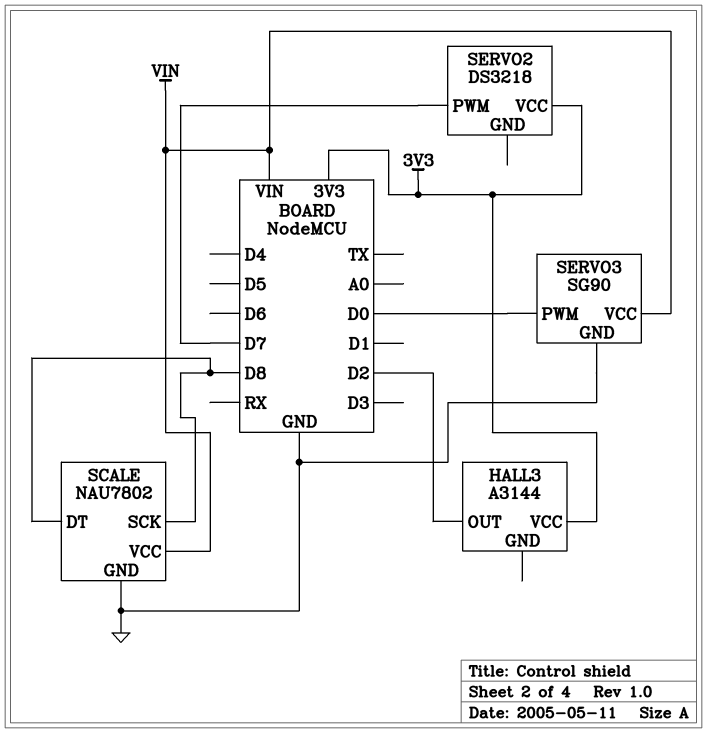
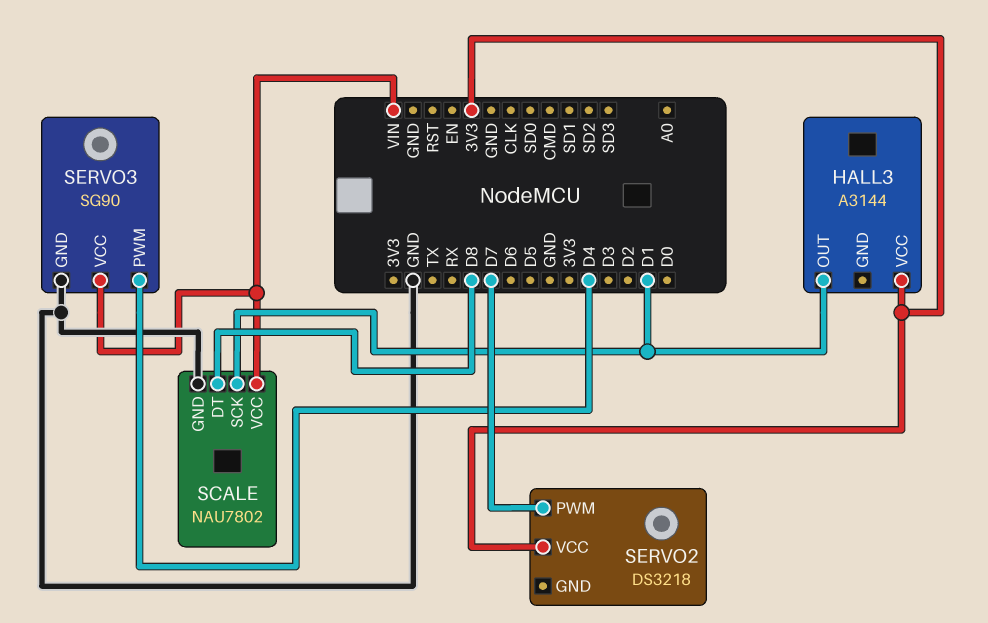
HALL3 pin OUT: D2 -> D1
SCALE pin SCK: D8 -> D1
SERVO3 pin PWM: D0 -> D4

